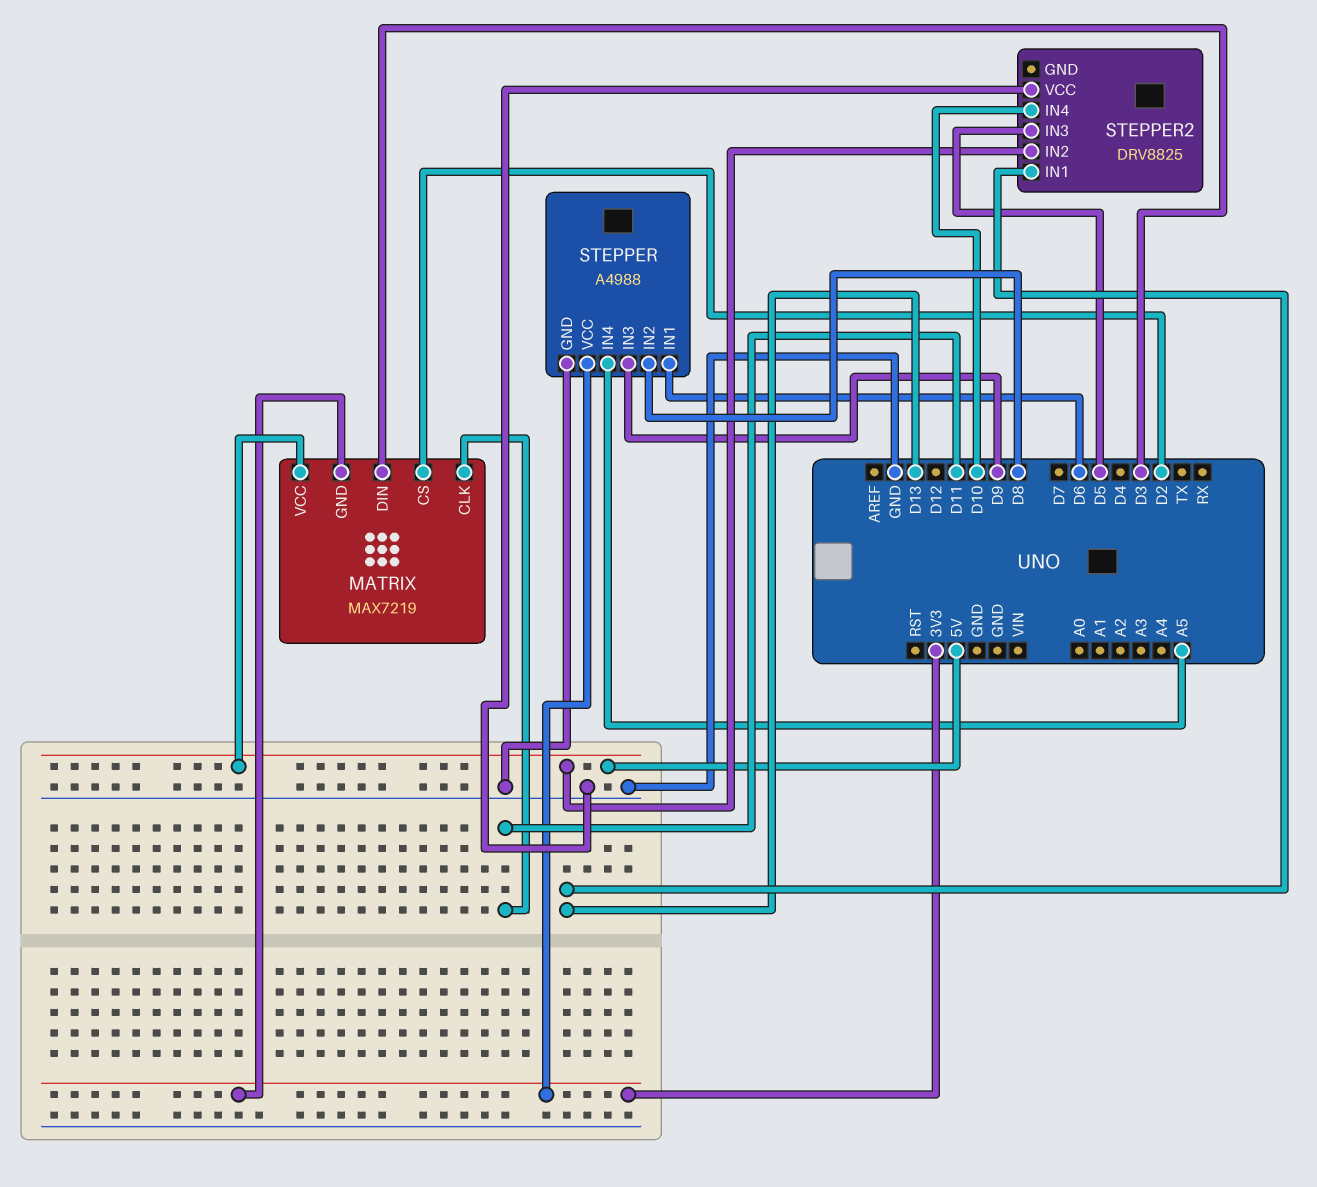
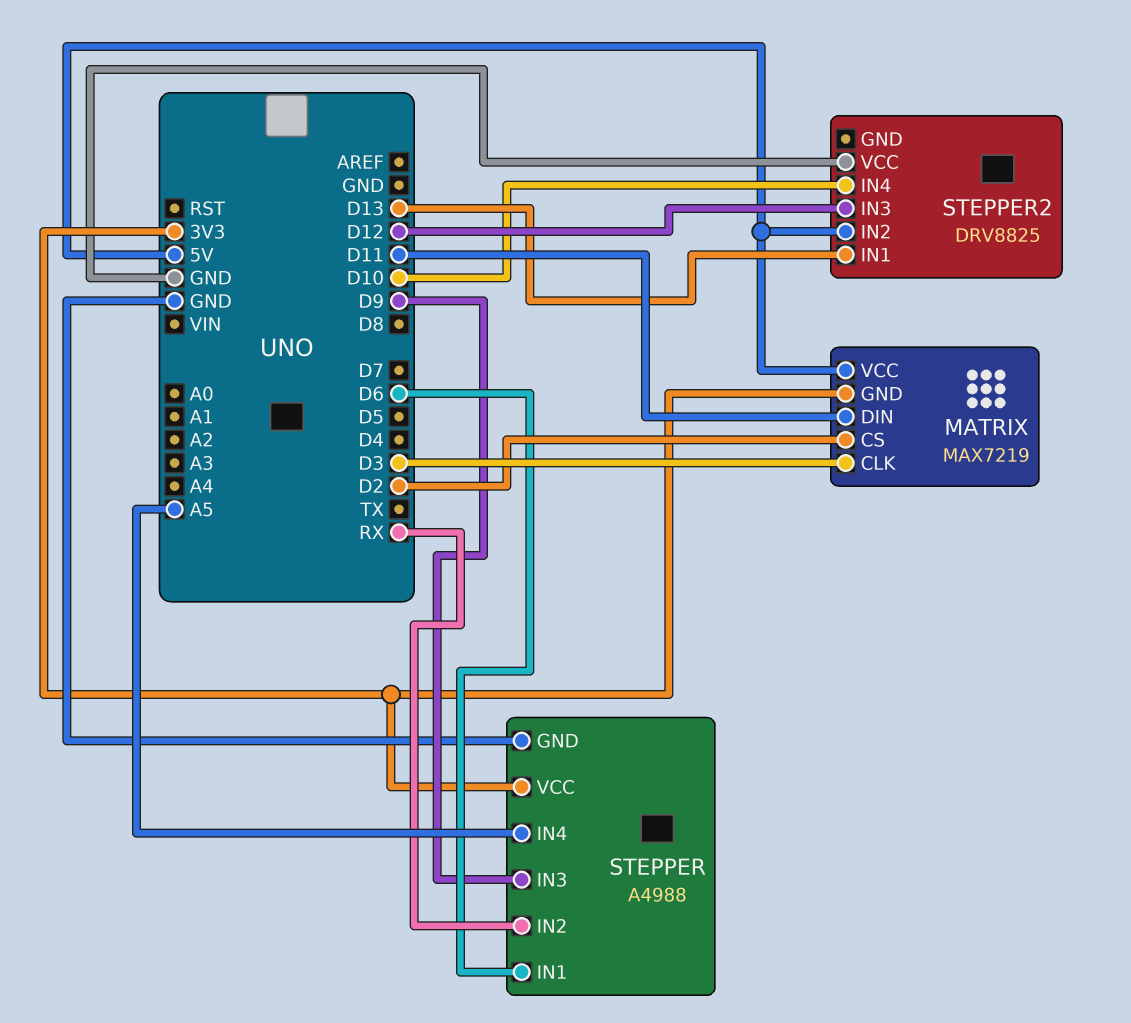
MATRIX pin CLK: D11 -> D3
MATRIX pin DIN: D3 -> D11
STEPPER pin IN2: D8 -> RX
STEPPER2 pin IN3: D5 -> D12

